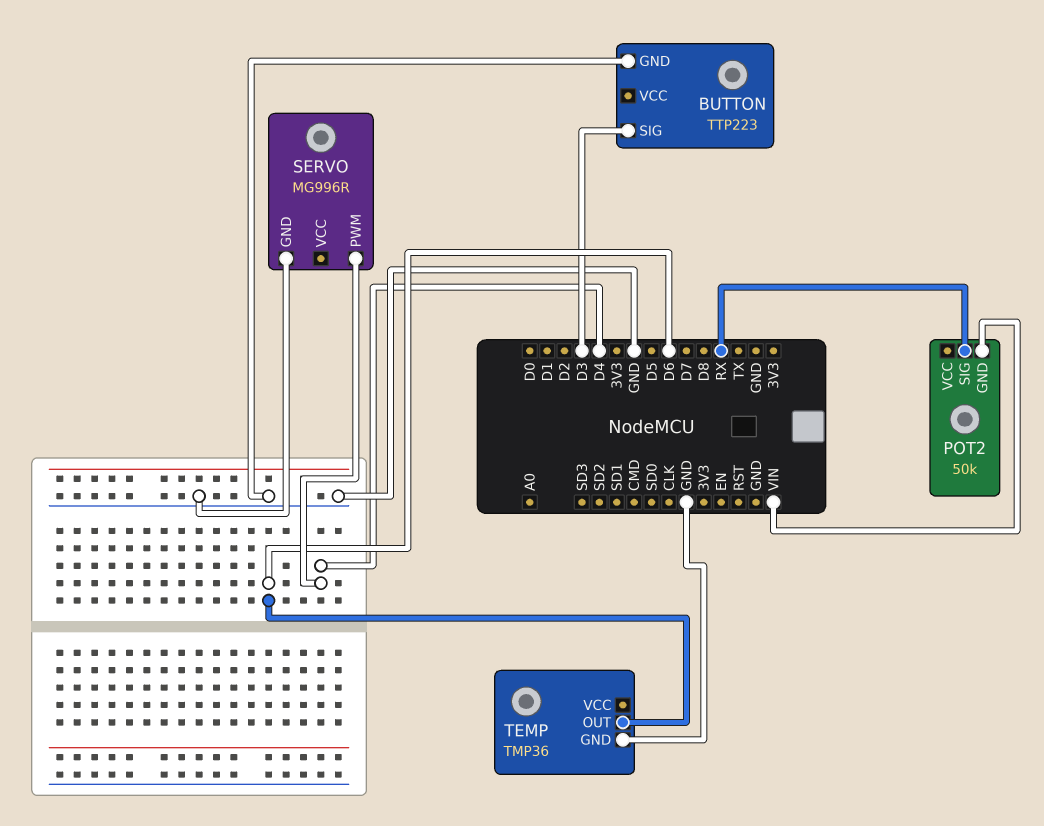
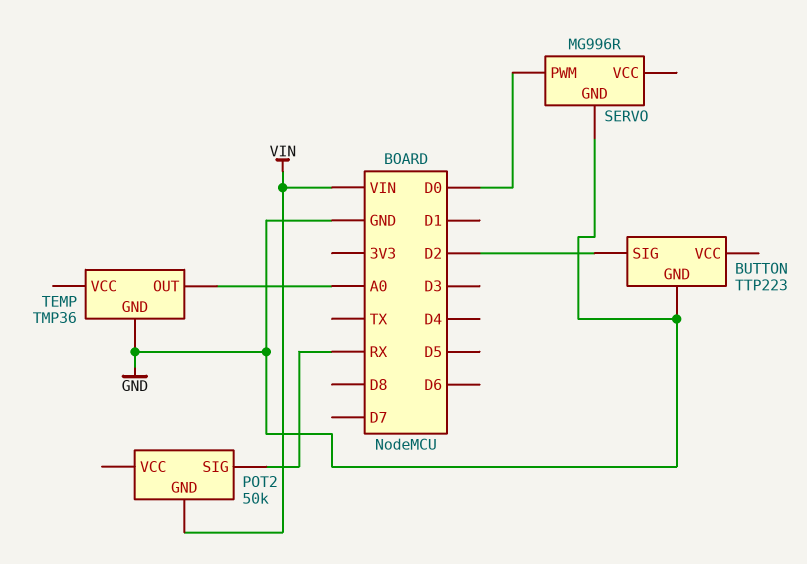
BUTTON pin SIG: D3 -> D2
SERVO pin PWM: D4 -> D0
TEMP pin OUT: D6 -> A0

